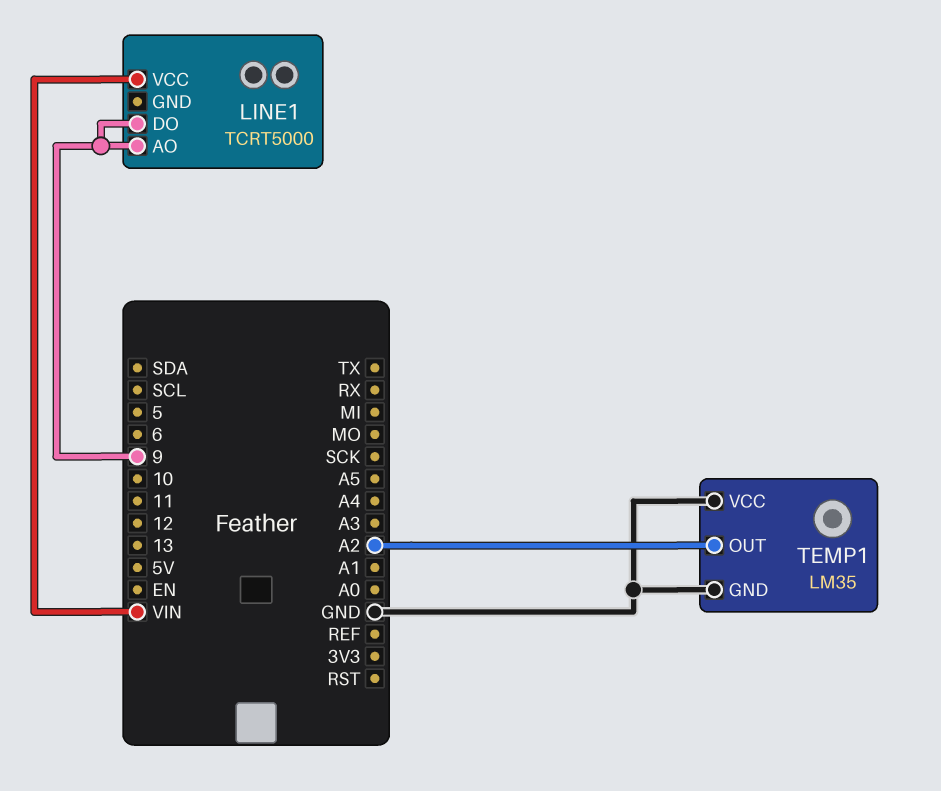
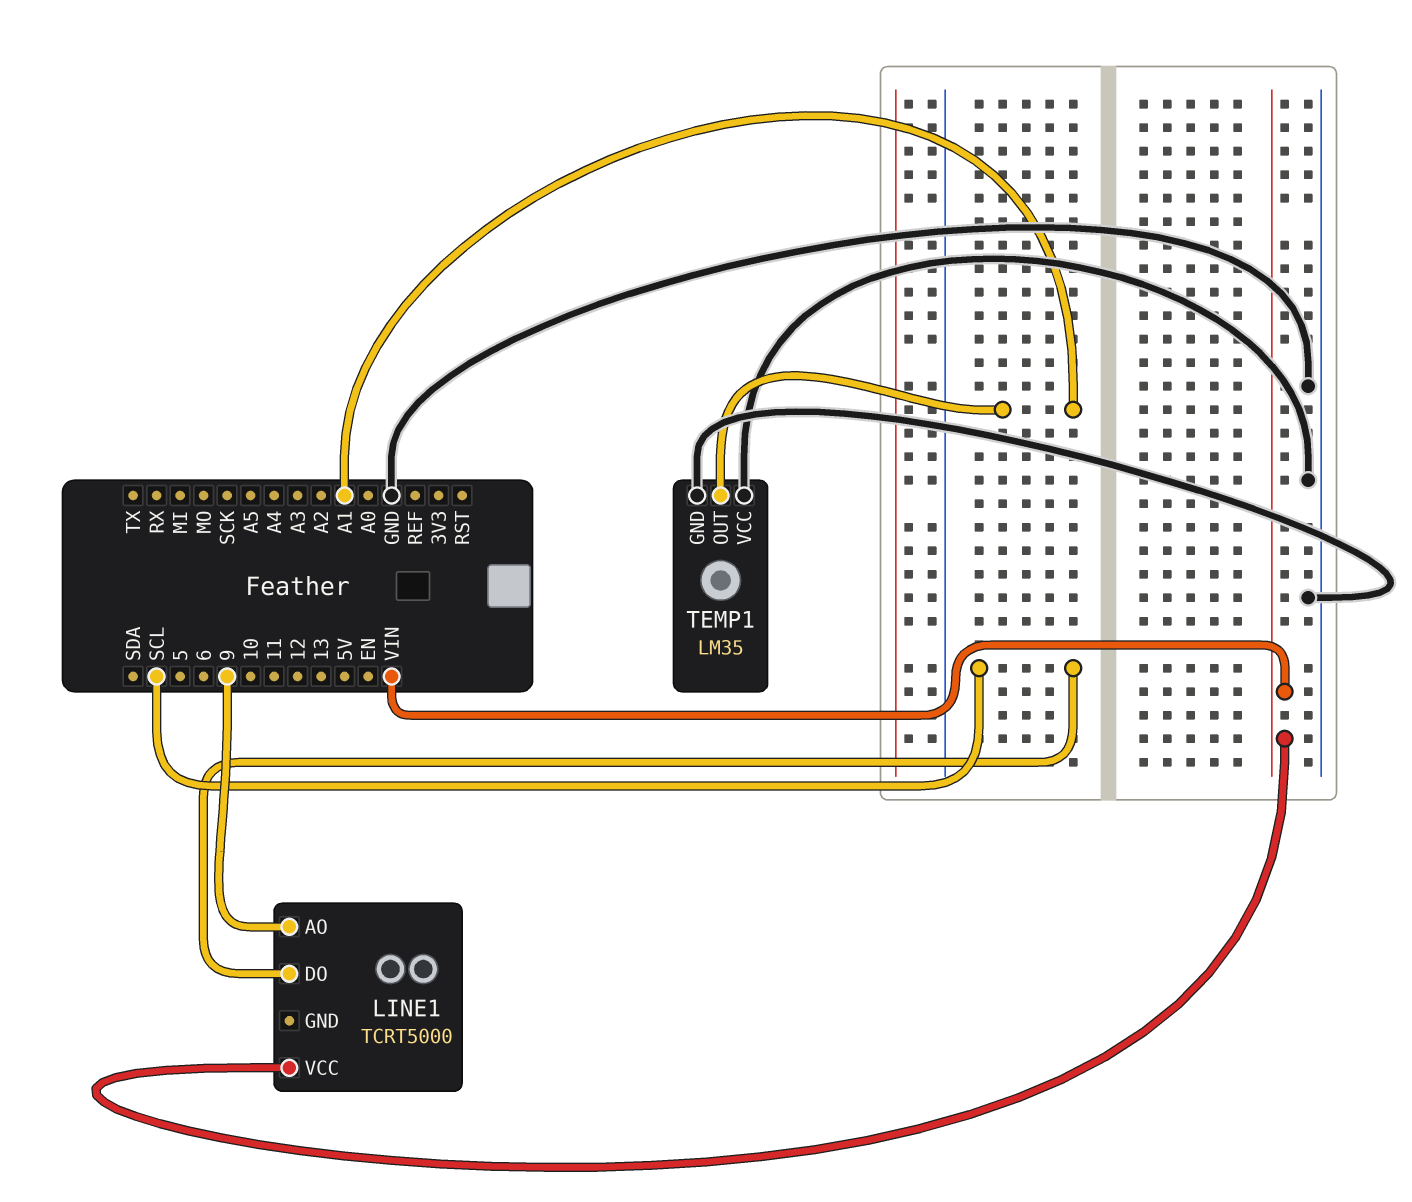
LINE1 pin DO: 9 -> SCL
TEMP1 pin OUT: A2 -> A1

